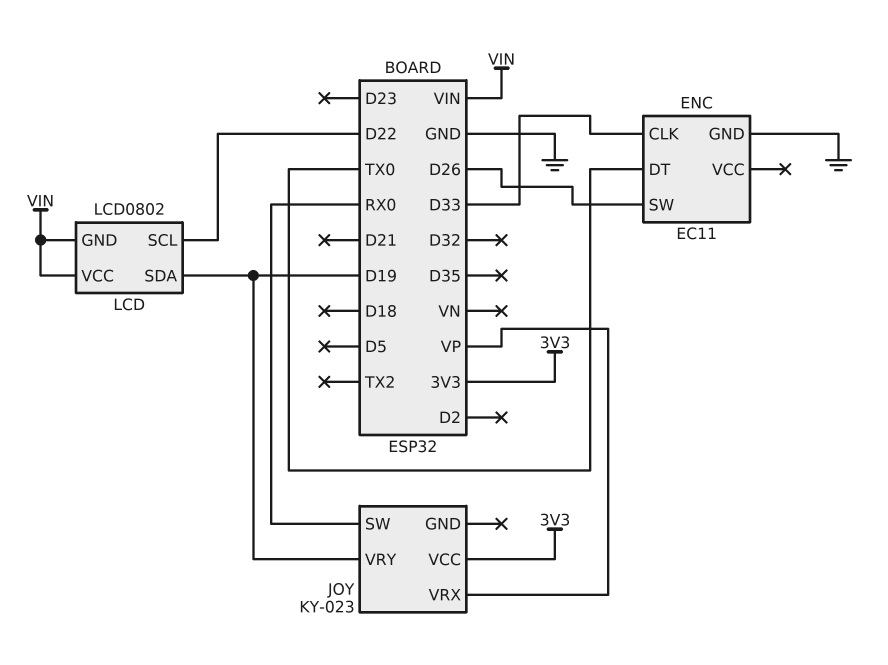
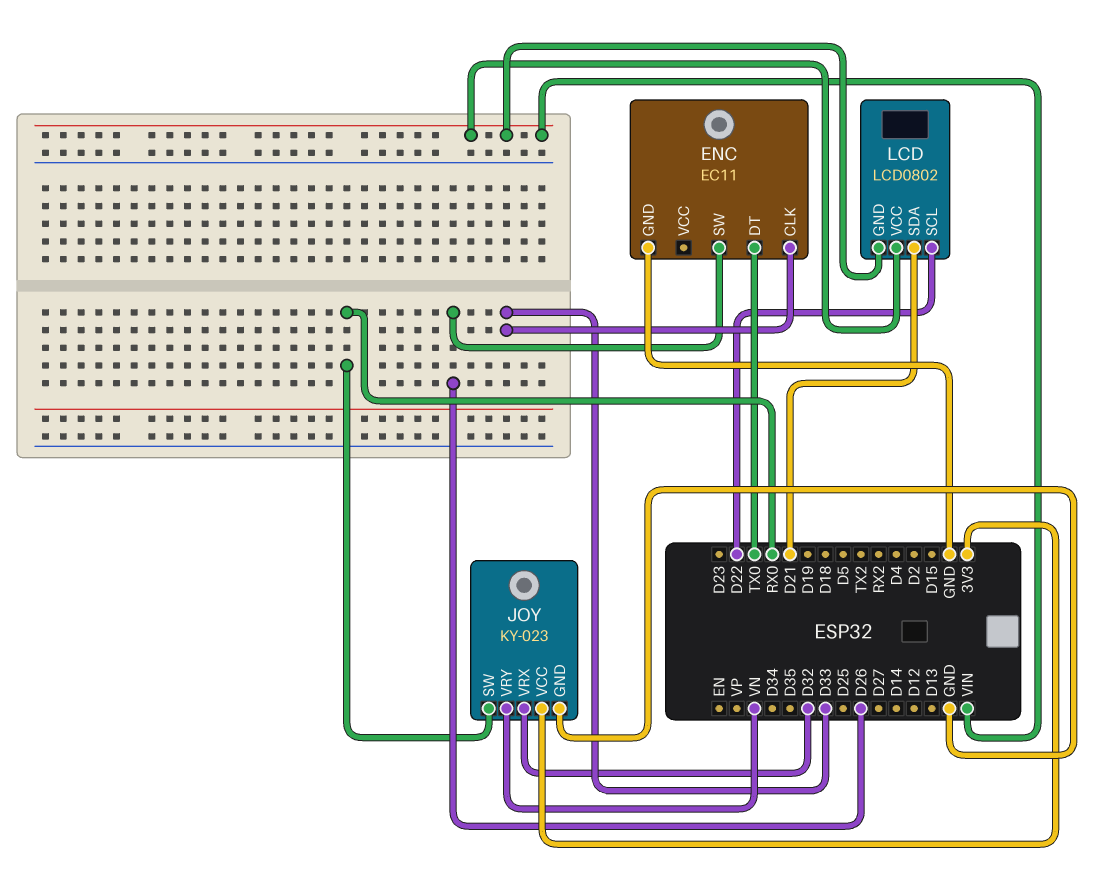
JOY pin GND: none -> GND
JOY pin VRX: VP -> D32
JOY pin VRY: D19 -> VN
LCD pin SDA: D19 -> D21

